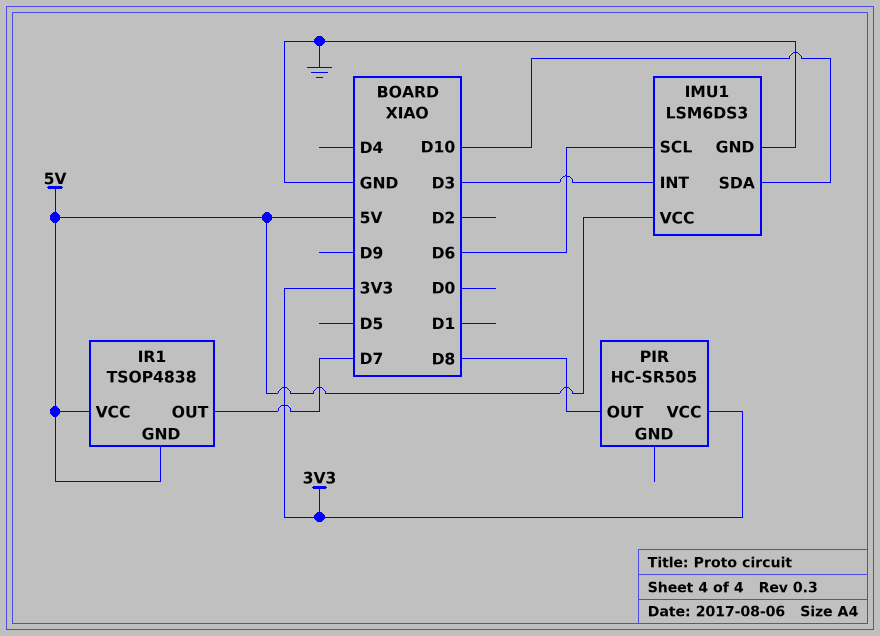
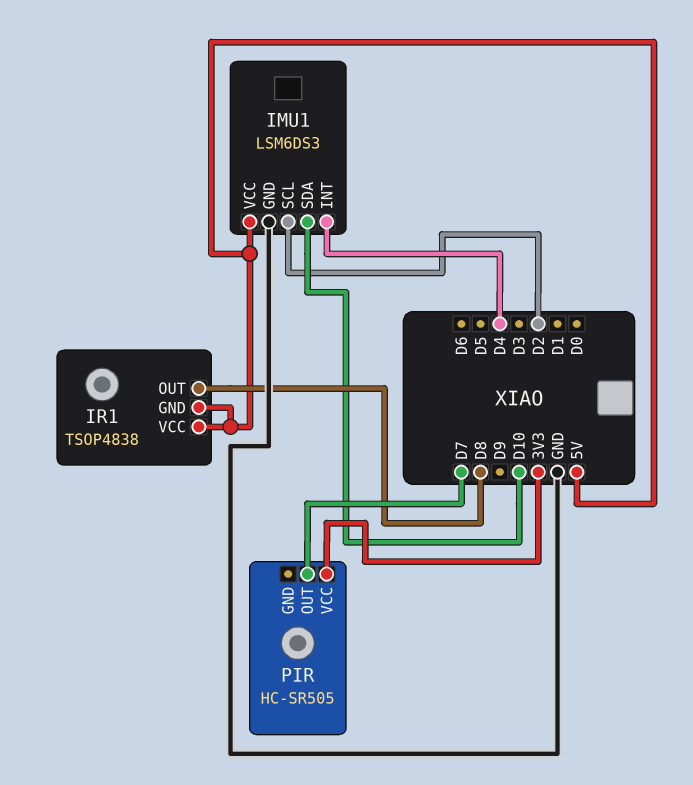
IMU1 pin INT: D3 -> D4
IMU1 pin SCL: D6 -> D2
IR1 pin OUT: D7 -> D8
PIR pin OUT: D8 -> D7

